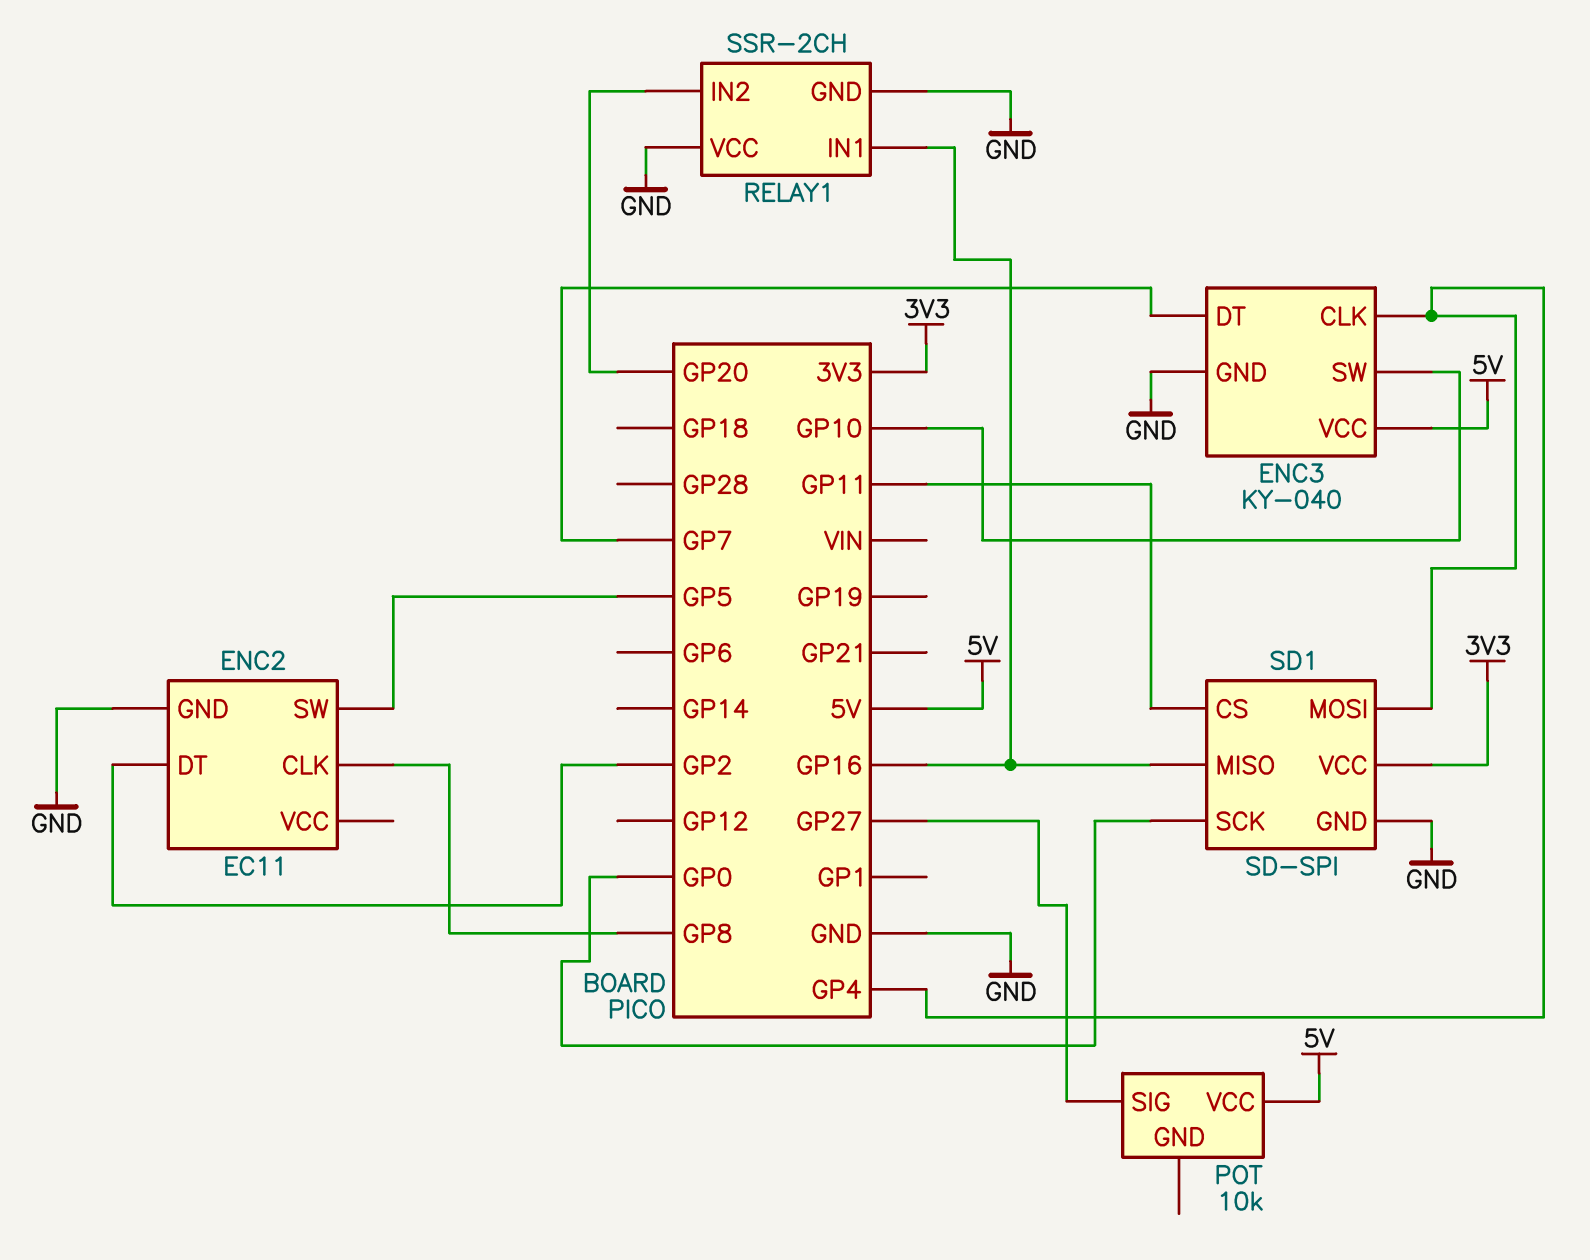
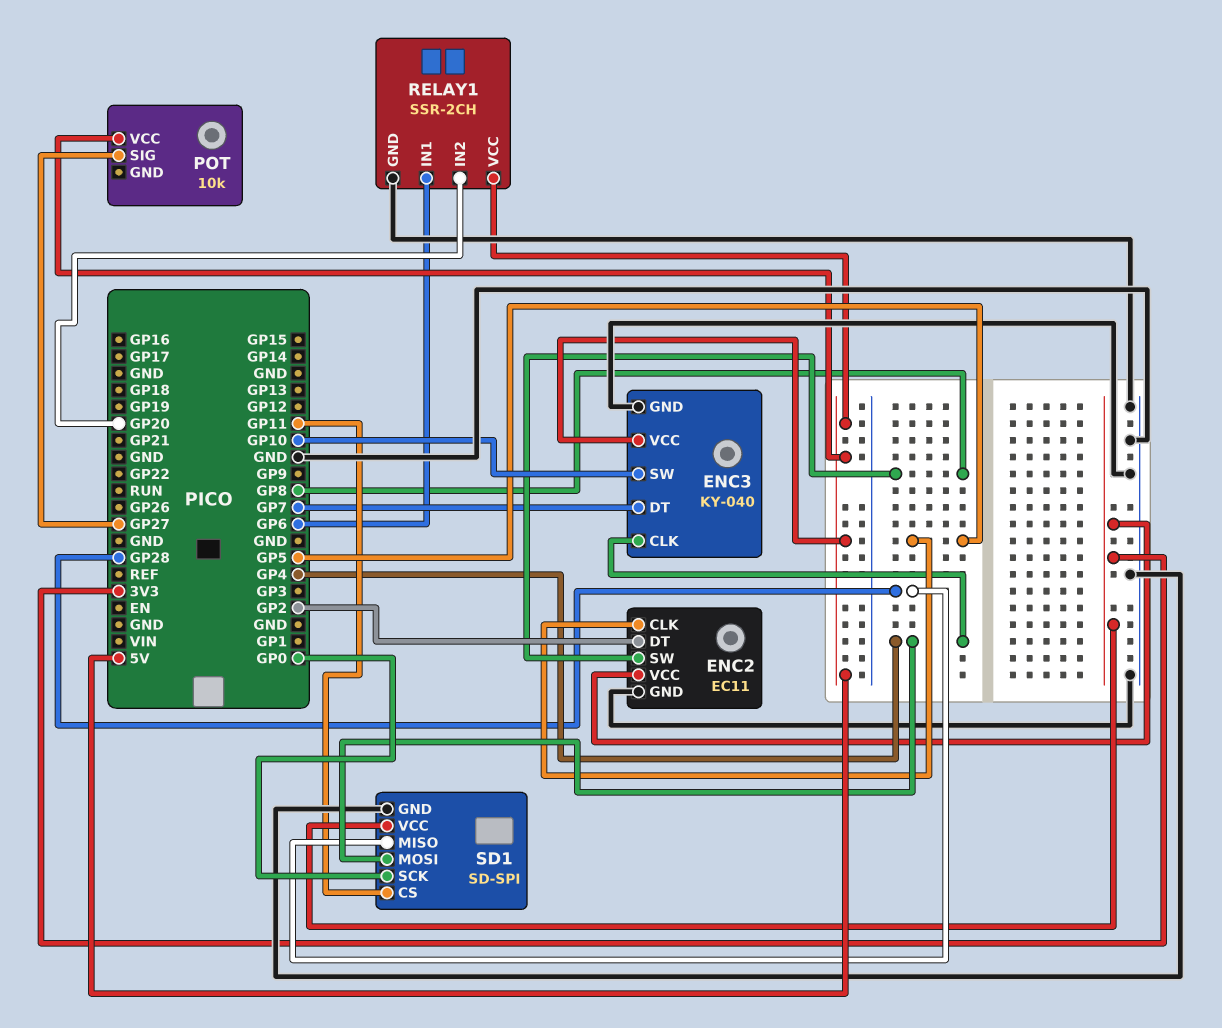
ENC2 pin CLK: GP8 -> GP5
ENC2 pin SW: GP5 -> GP8
ENC2 pin VCC: none -> 3V3
RELAY1 pin IN1: GP16 -> GP6
RELAY1 pin VCC: GND -> 5V
SD1 pin MISO: GP16 -> GP28

